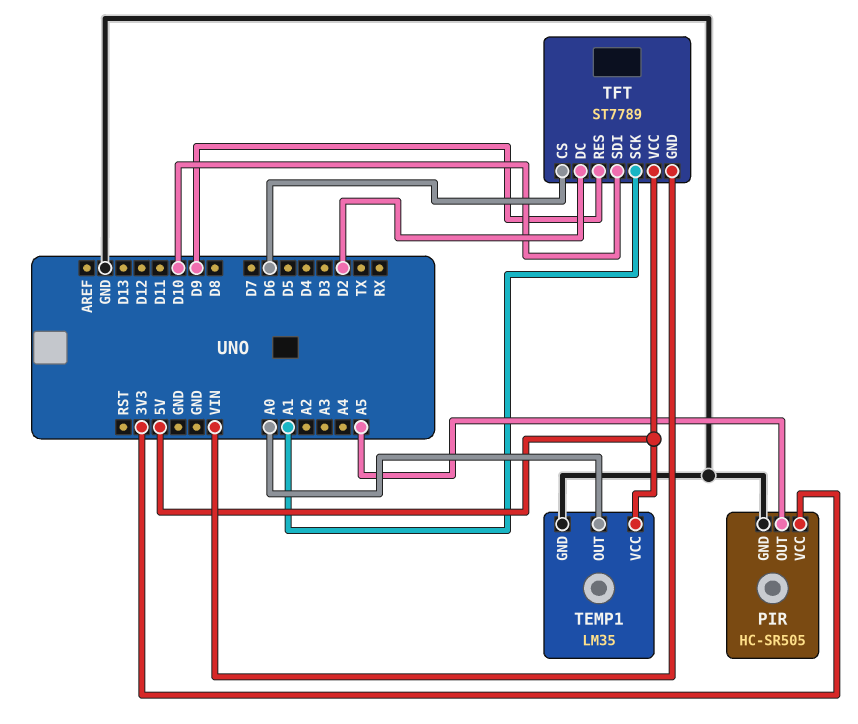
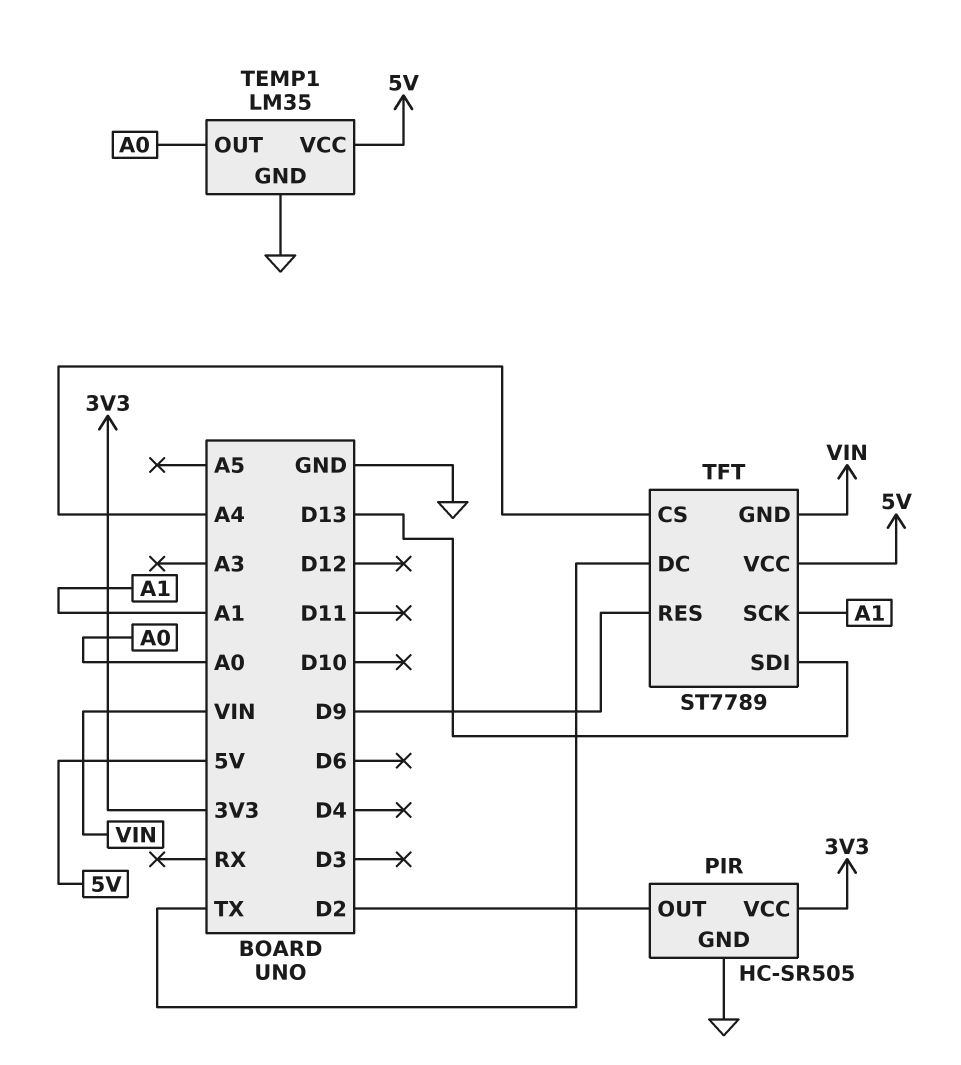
PIR pin OUT: A5 -> D2
TFT pin CS: D6 -> A4
TFT pin DC: D2 -> TX
TFT pin SDI: D10 -> D13

